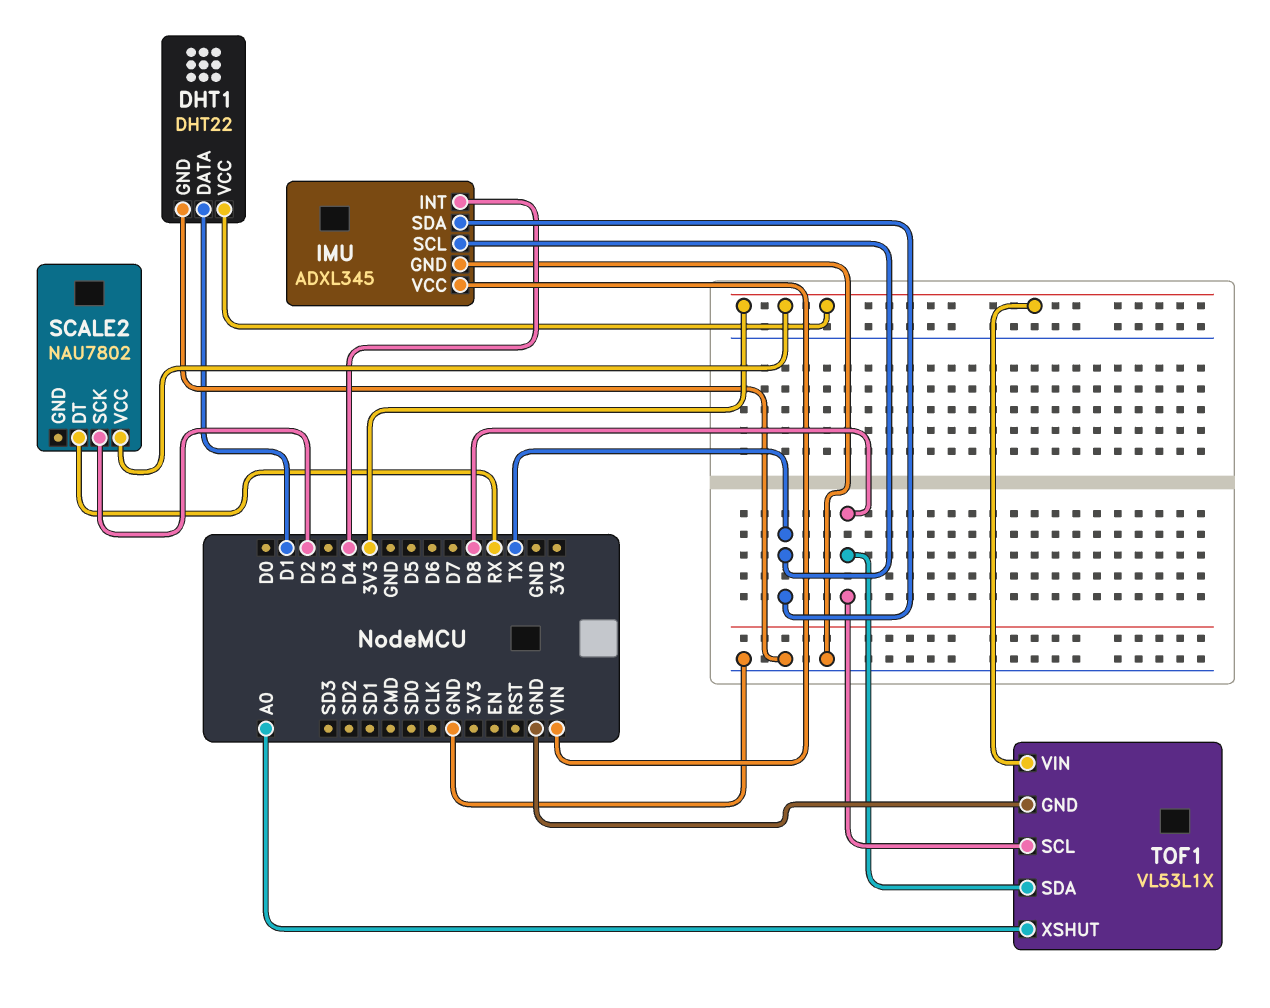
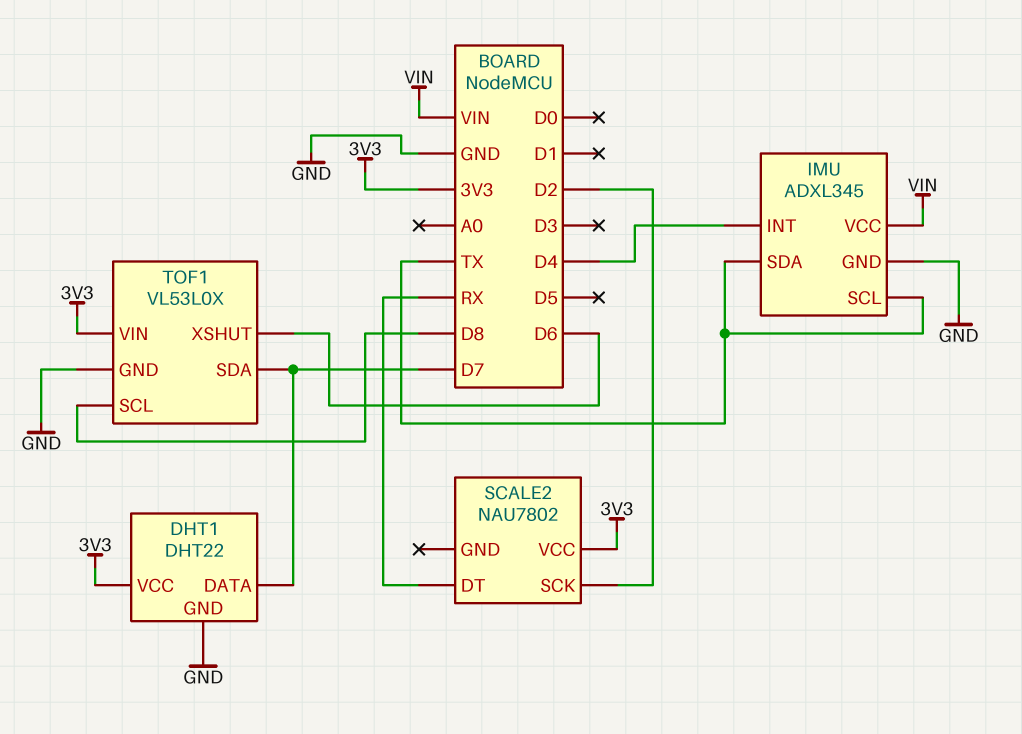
DHT1 pin DATA: D1 -> D7
TOF1: VL53L1X -> VL53L0X
TOF1 pin SDA: D8 -> D7
TOF1 pin XSHUT: A0 -> D6

